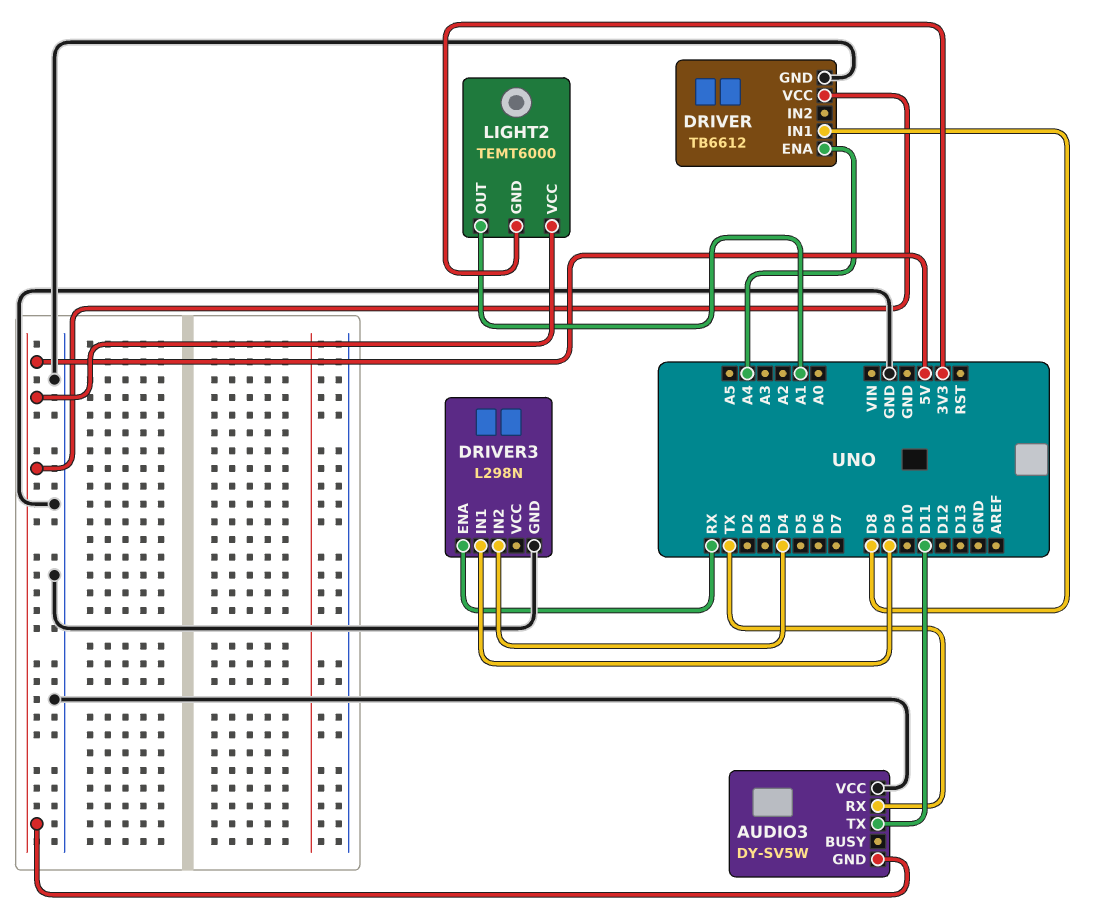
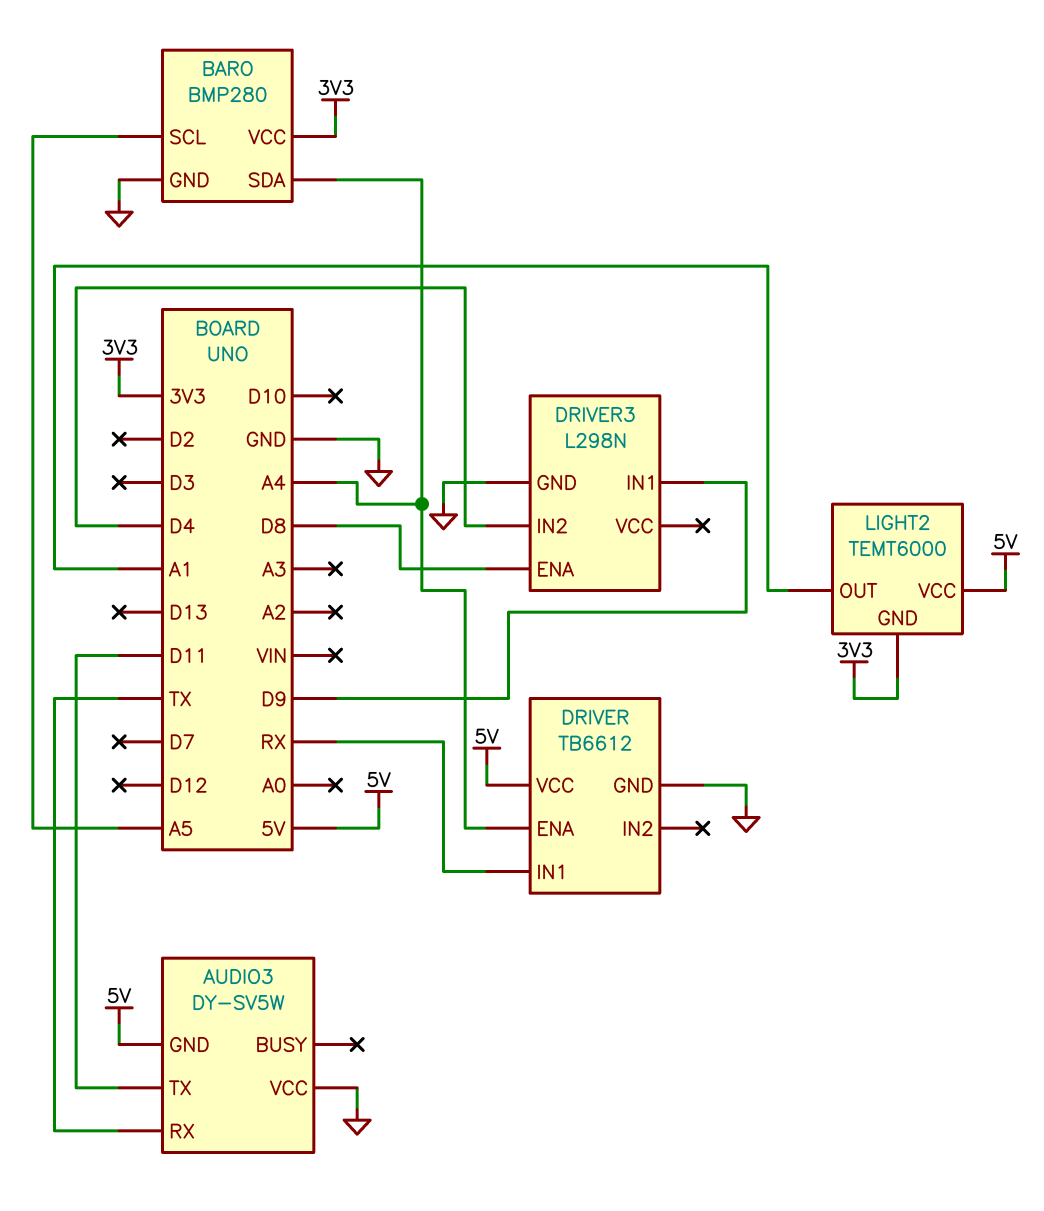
BARO: none -> BMP280
BARO pin GND: none -> GND
BARO pin SCL: none -> A5
BARO pin SDA: none -> A4
BARO pin VCC: none -> 3V3
DRIVER pin IN1: D8 -> RX
DRIVER3 pin ENA: RX -> D8

